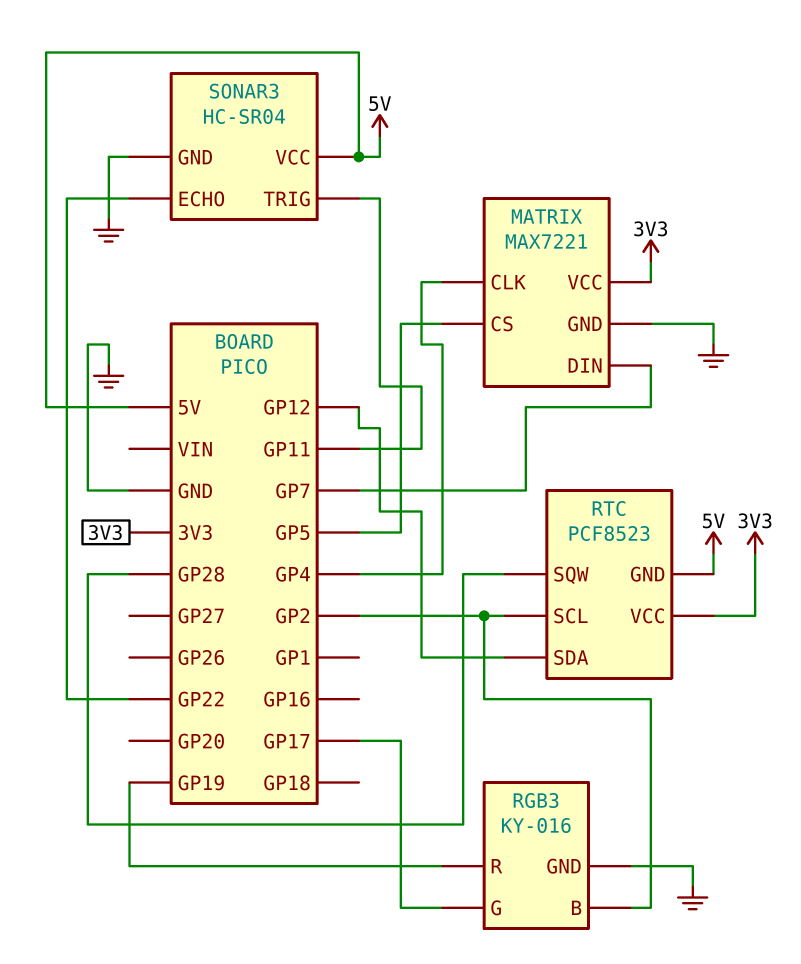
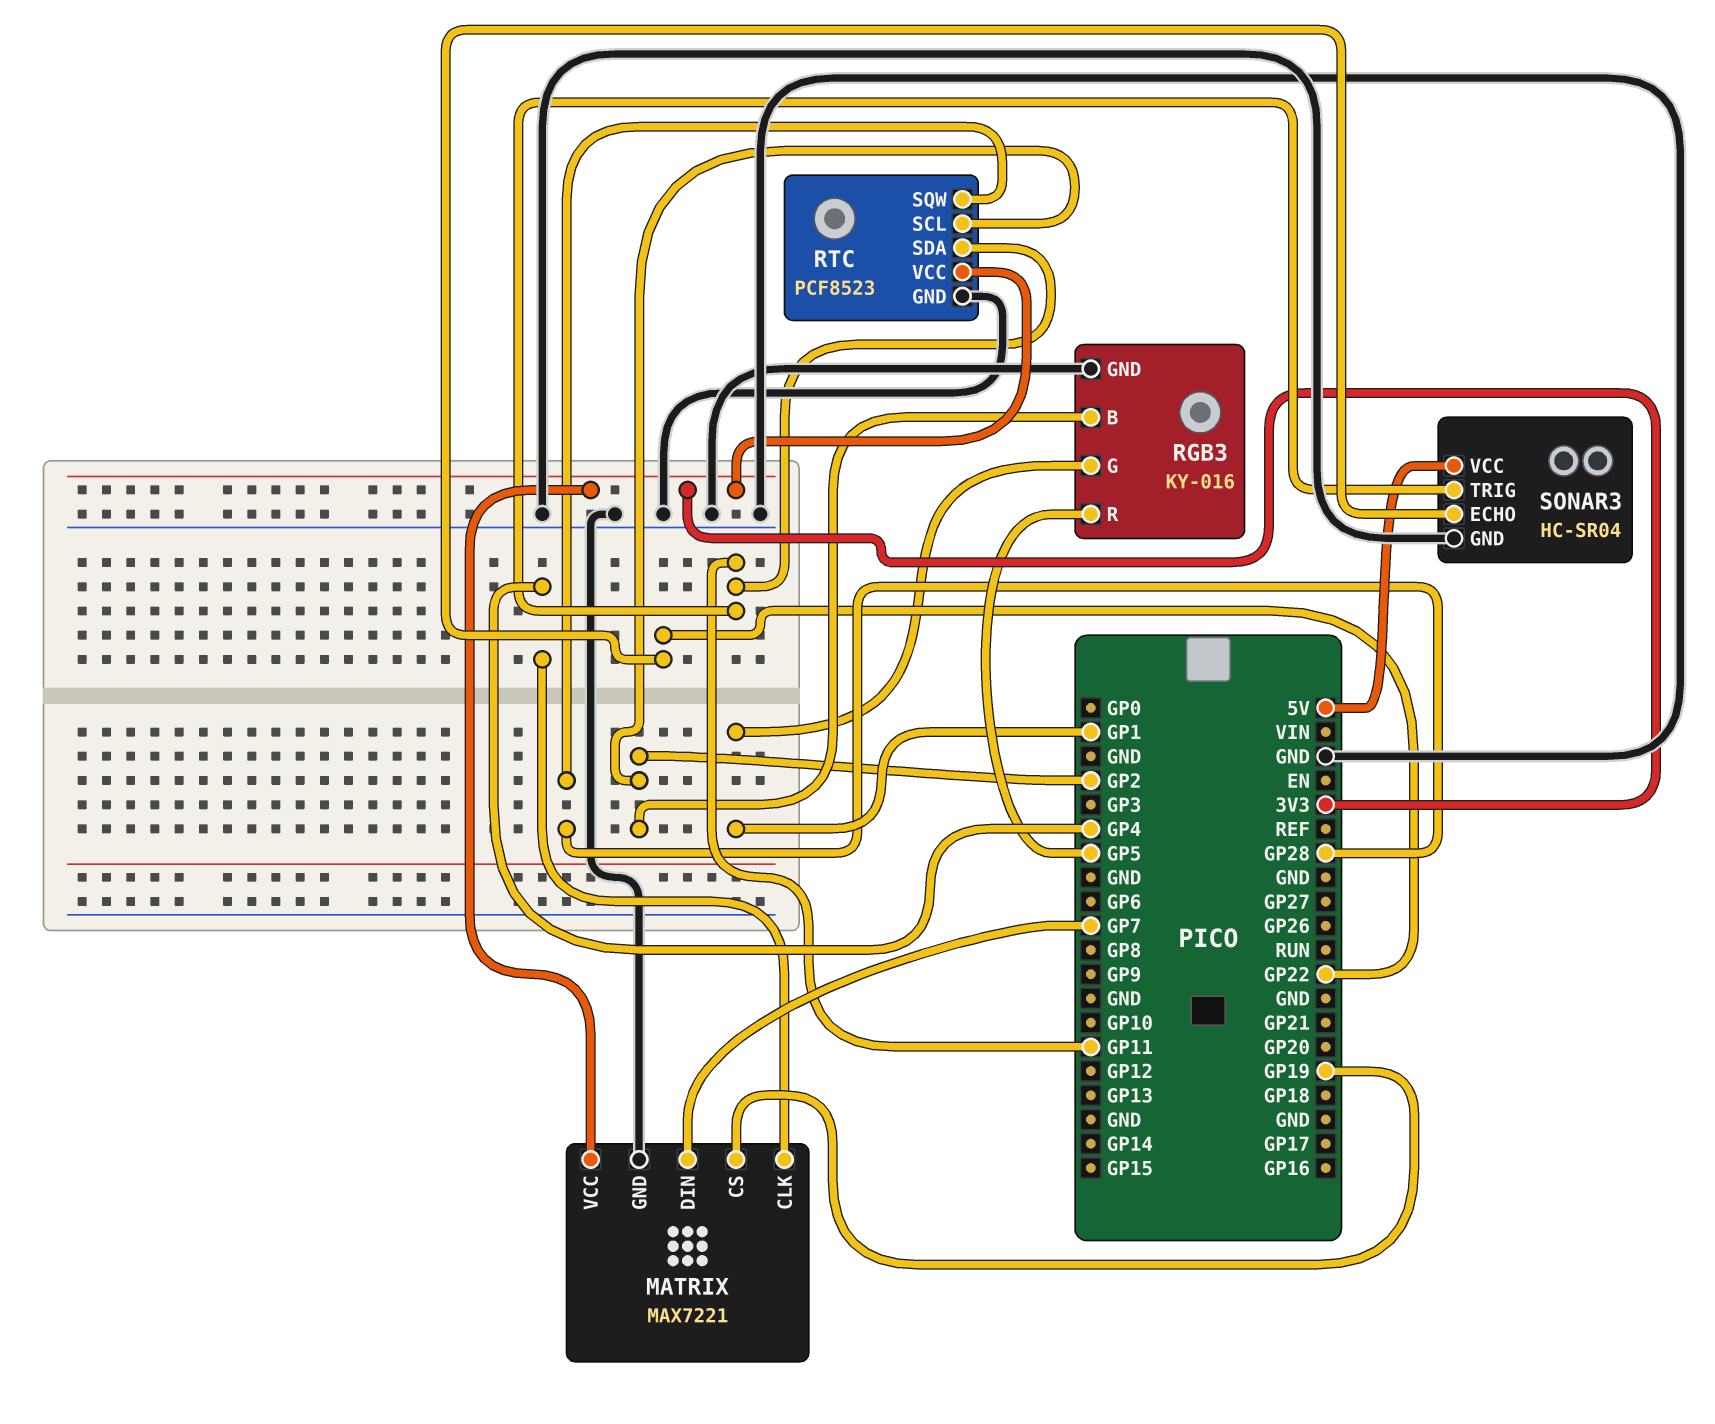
MATRIX pin CS: GP5 -> GP19
RGB3 pin G: GP17 -> GP1
RGB3 pin R: GP19 -> GP5
RTC pin GND: 5V -> GND
RTC pin SDA: GP12 -> GP11

